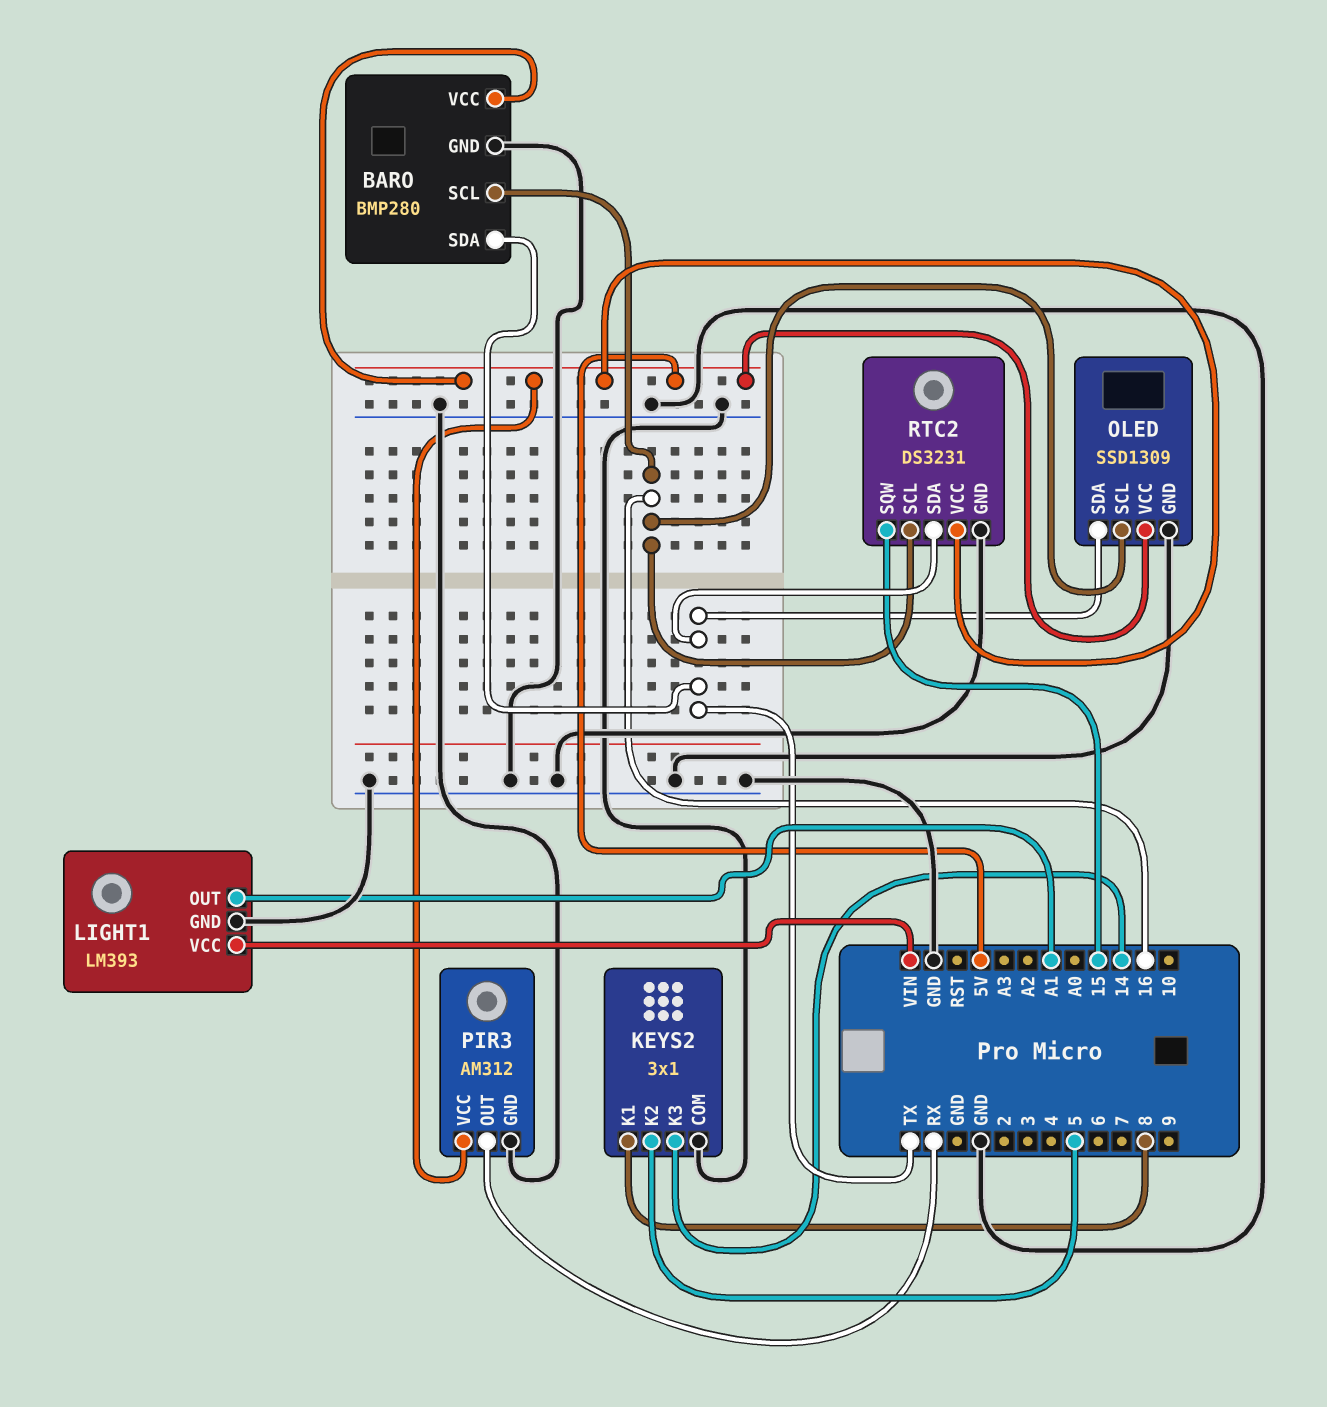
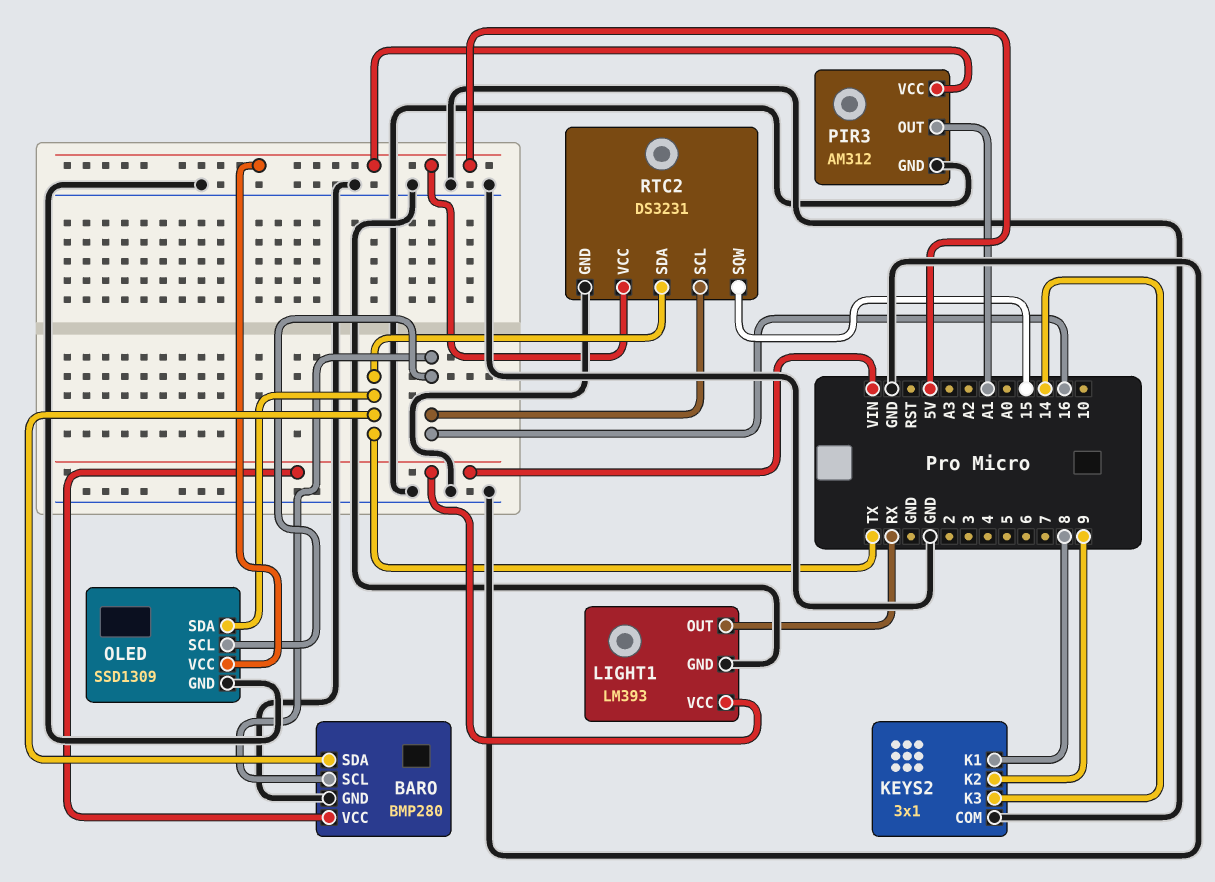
BARO pin VCC: 5V -> VIN
KEYS2 pin K2: 5 -> 9
LIGHT1 pin OUT: A1 -> RX
PIR3 pin OUT: RX -> A1

